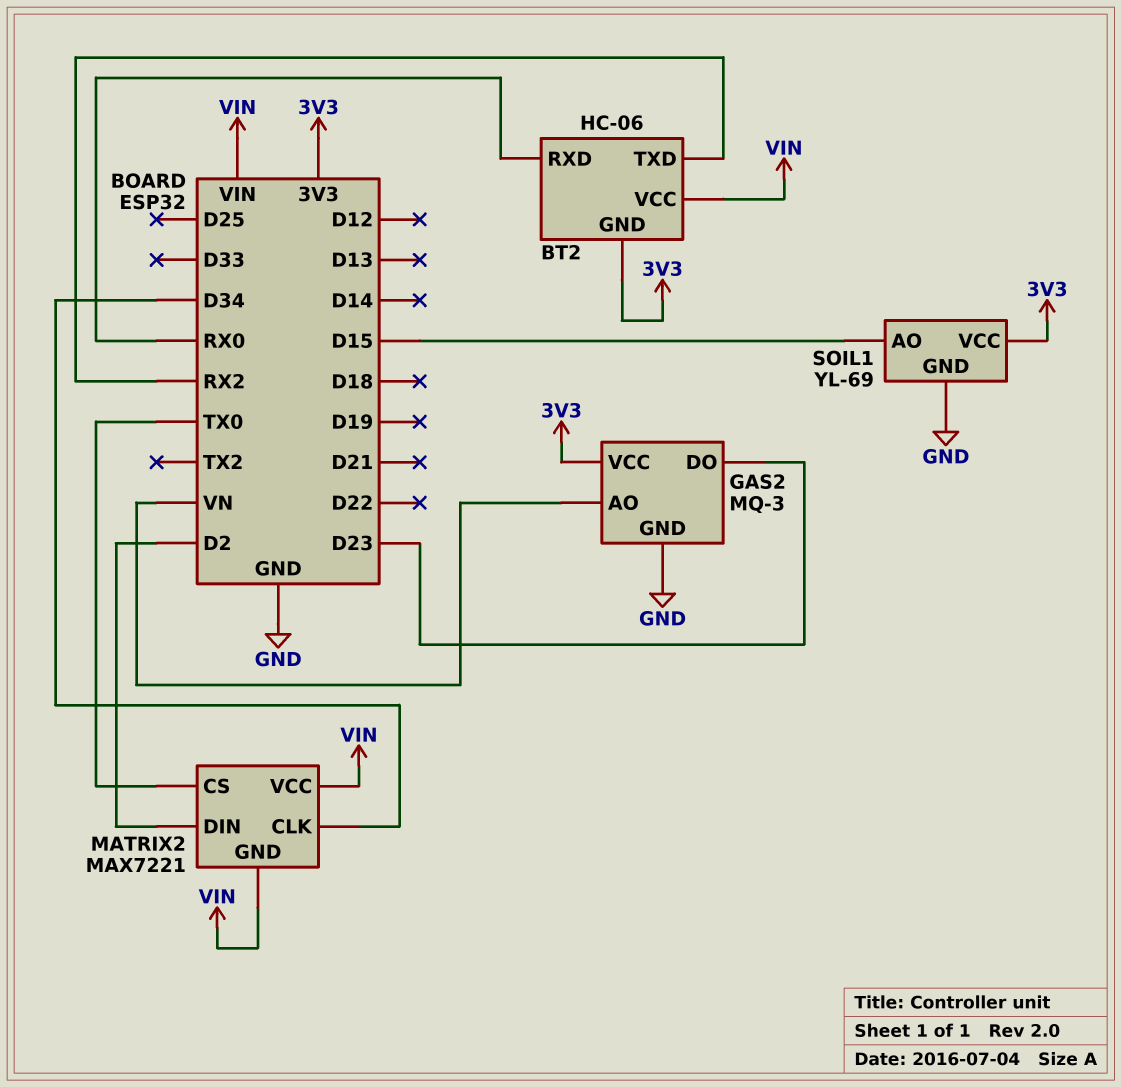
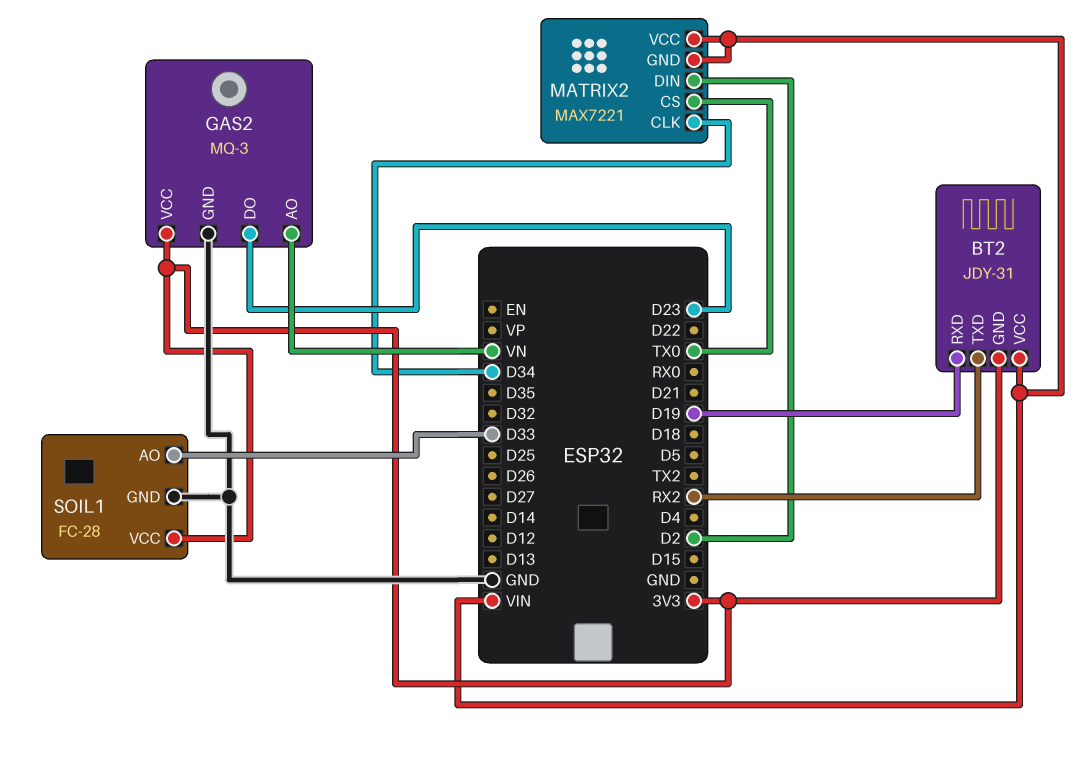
BT2: HC-06 -> JDY-31
BT2 pin RXD: RX0 -> D19
SOIL1: YL-69 -> FC-28
SOIL1 pin AO: D15 -> D33

